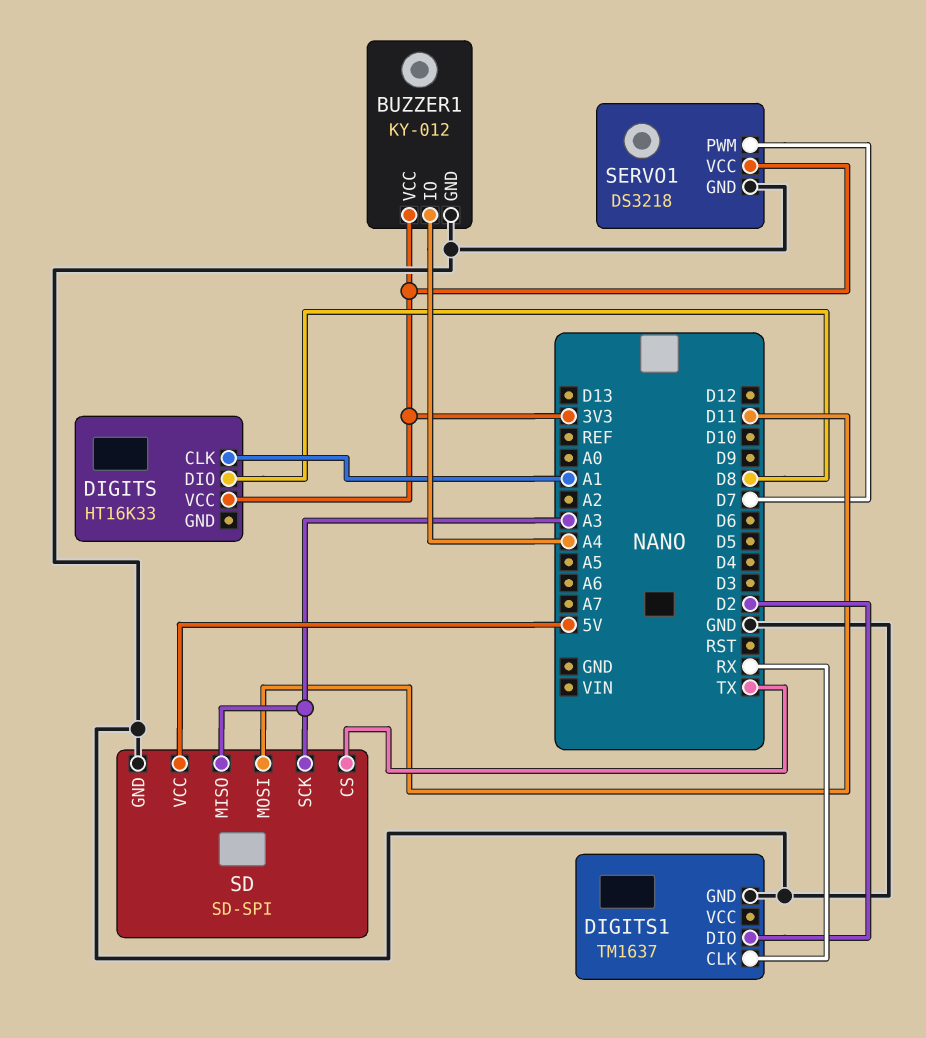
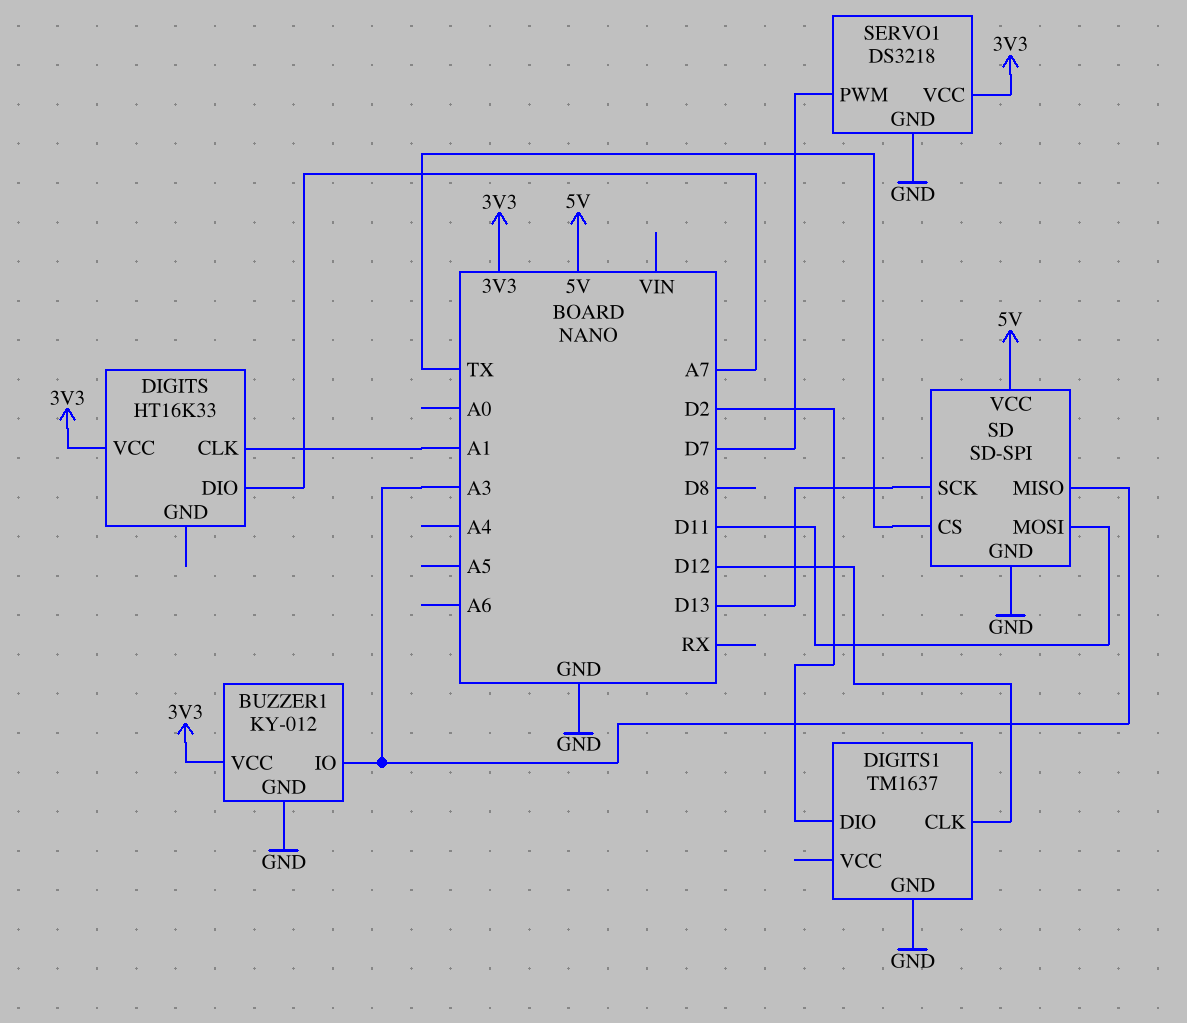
BUZZER1 pin IO: A4 -> A3
DIGITS pin DIO: D8 -> A7
DIGITS1 pin CLK: RX -> D12
SD pin SCK: A3 -> D13

